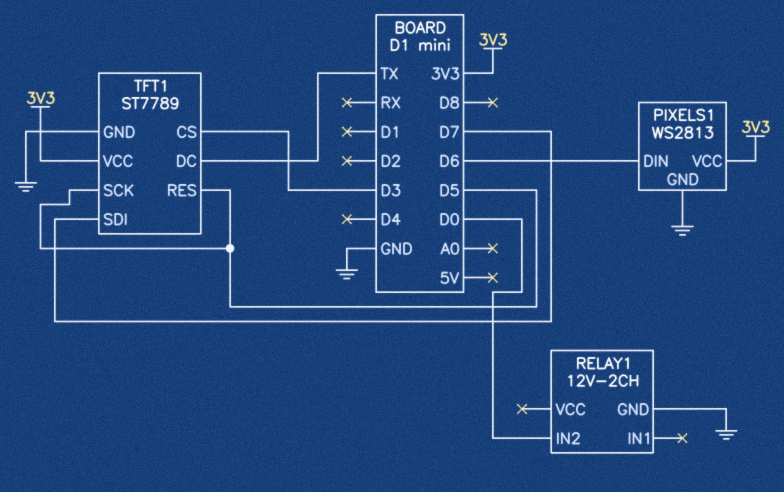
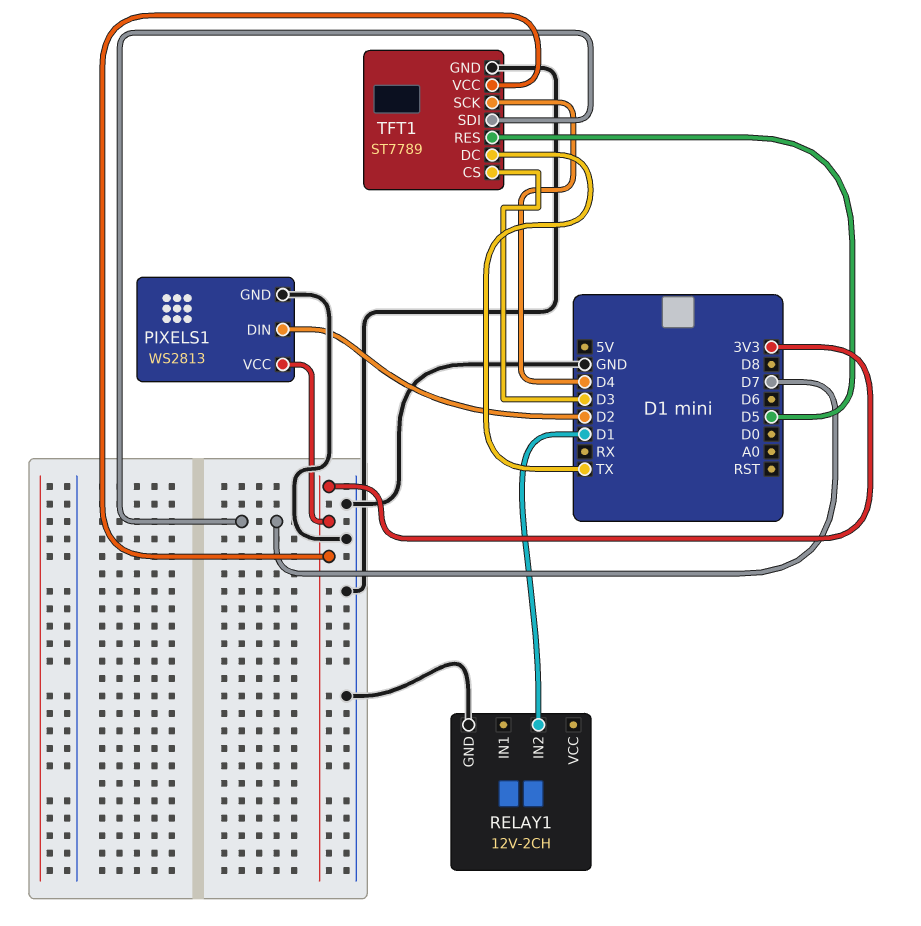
PIXELS1 pin DIN: D6 -> D2
RELAY1 pin IN2: D0 -> D1
TFT1 pin SCK: D5 -> D4

